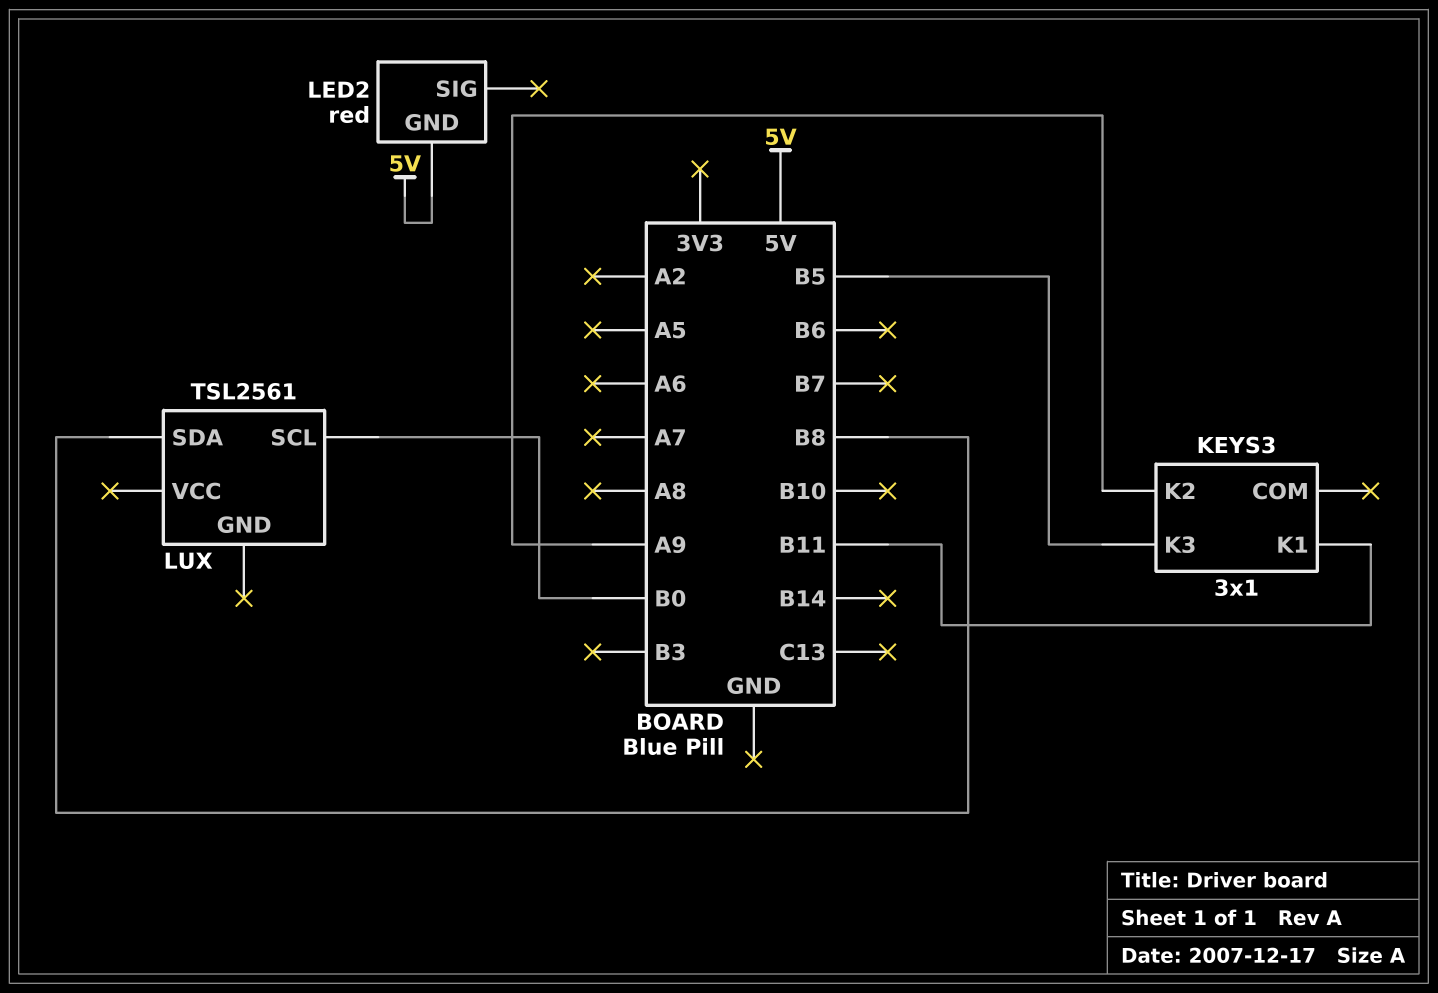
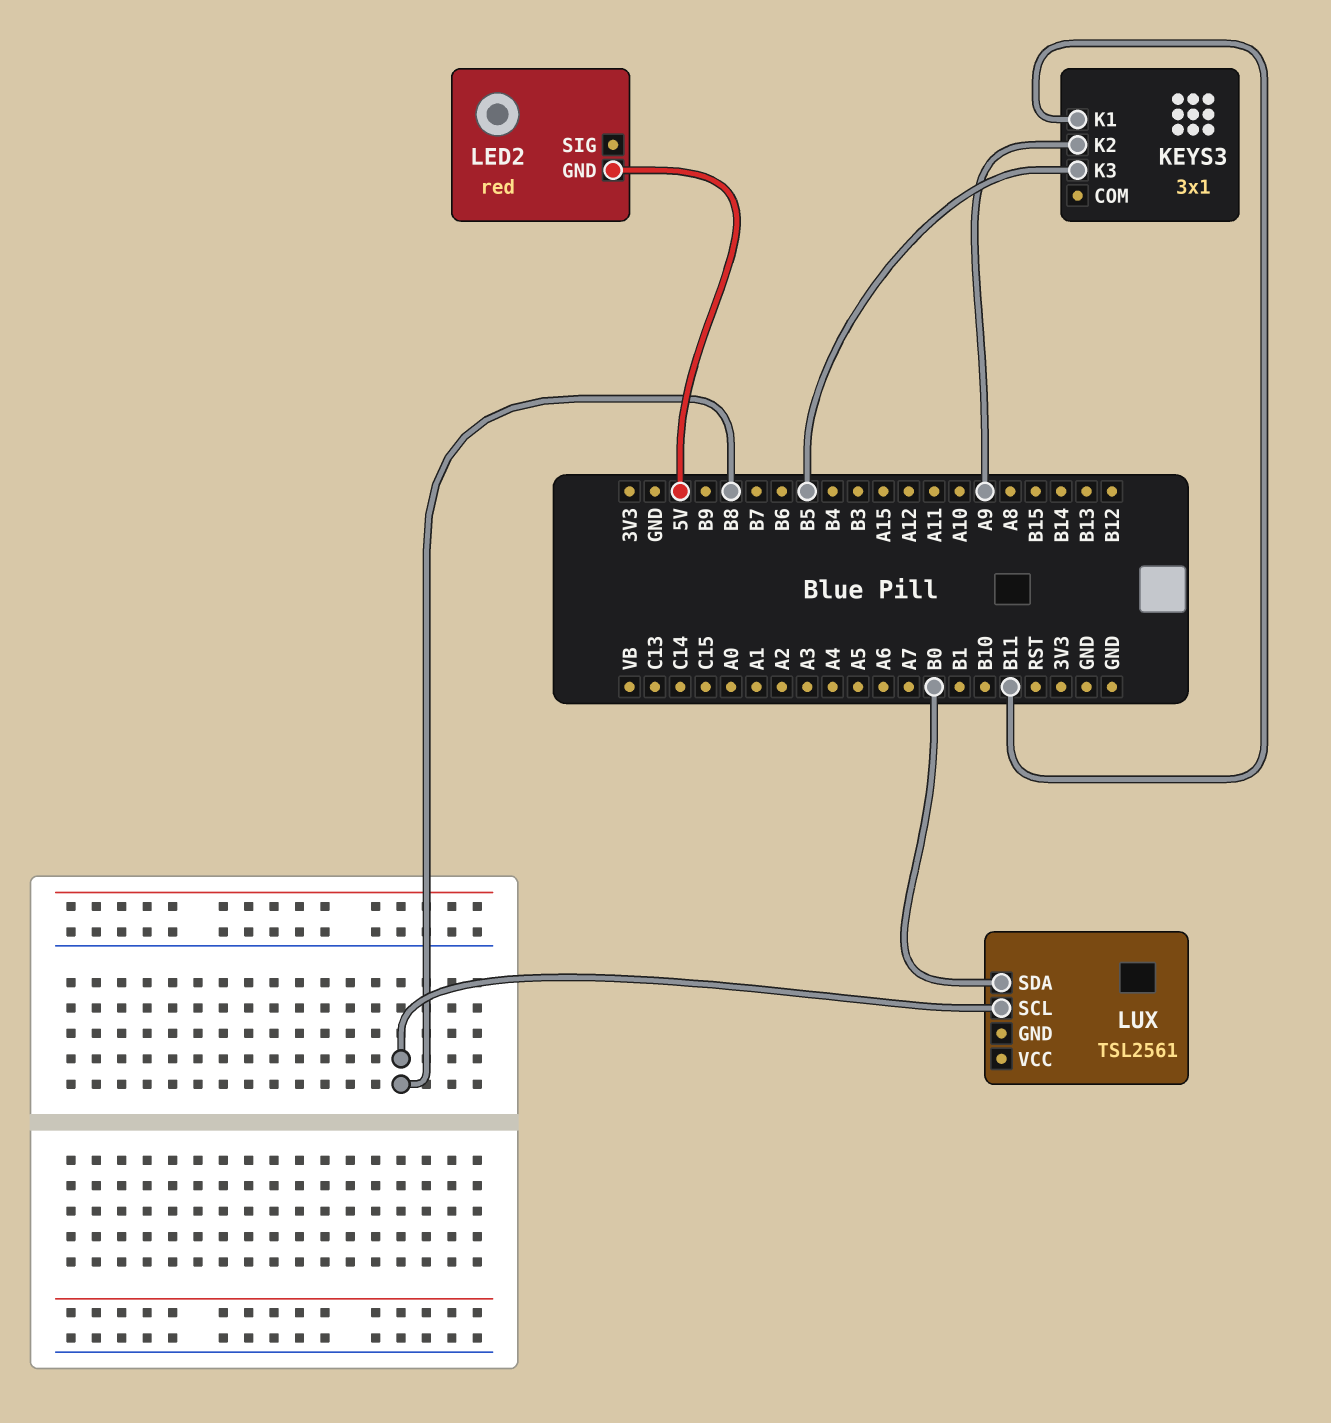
LUX pin SCL: B0 -> B8
LUX pin SDA: B8 -> B0

